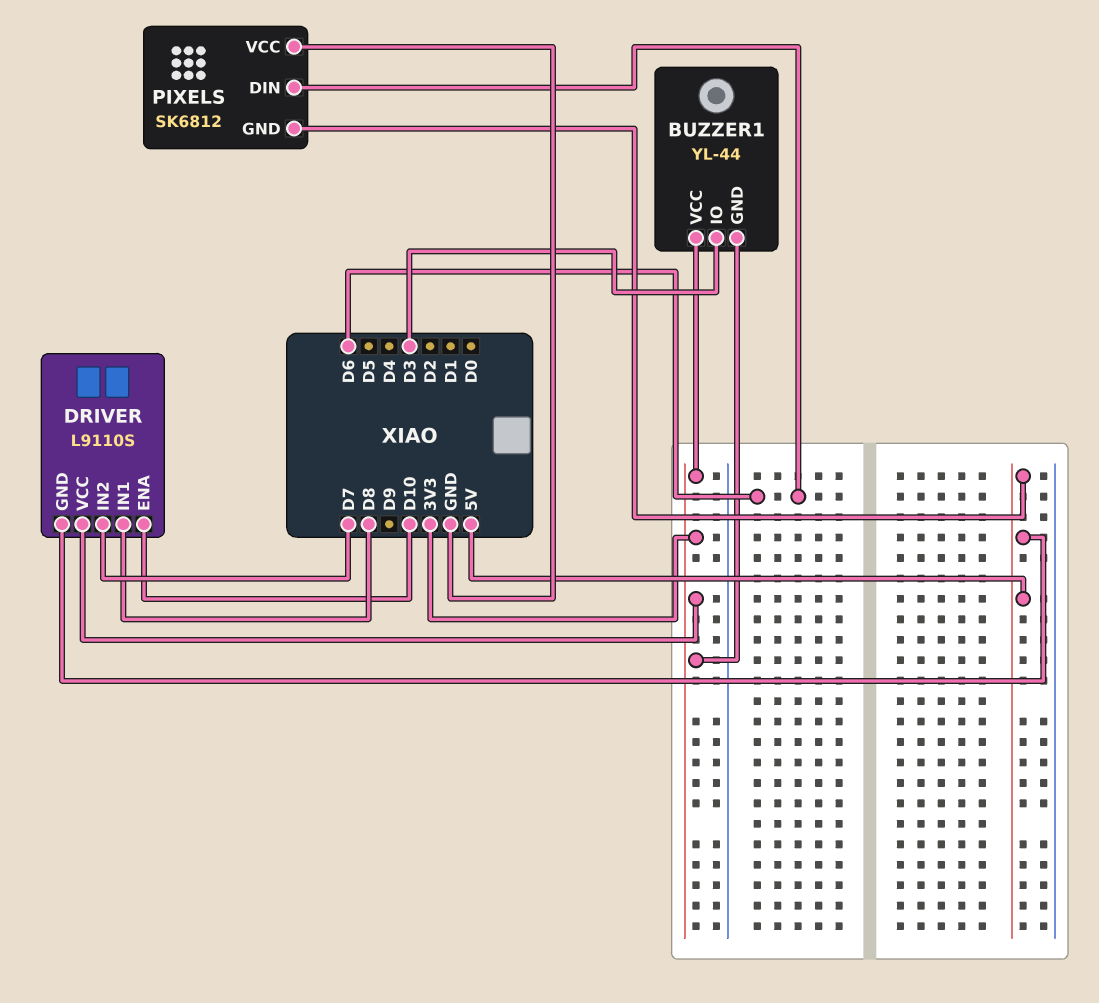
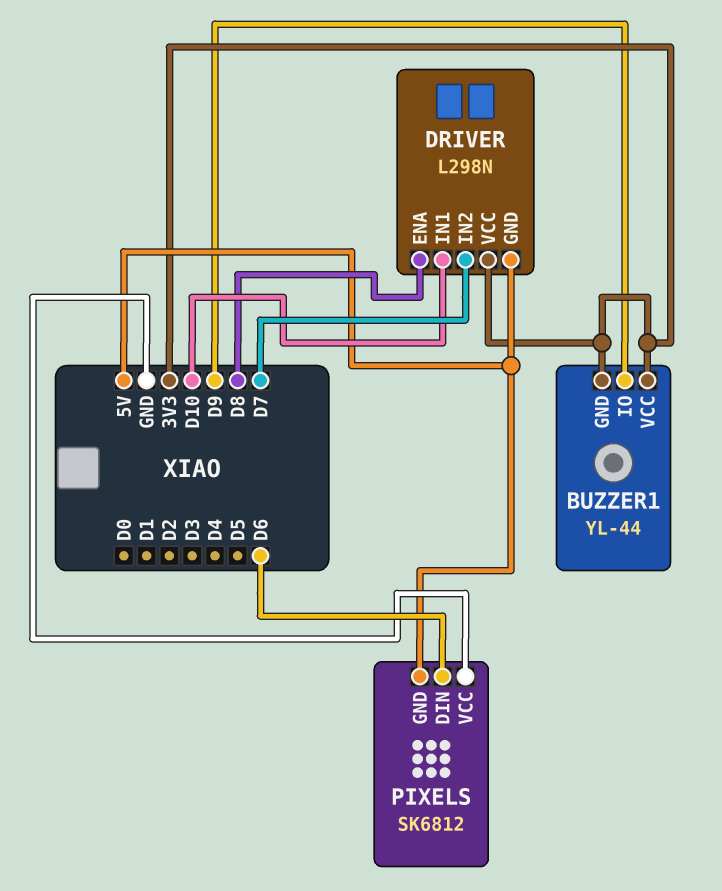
BUZZER1 pin IO: D3 -> D9
DRIVER: L9110S -> L298N
DRIVER pin ENA: D10 -> D8
DRIVER pin IN1: D8 -> D10

